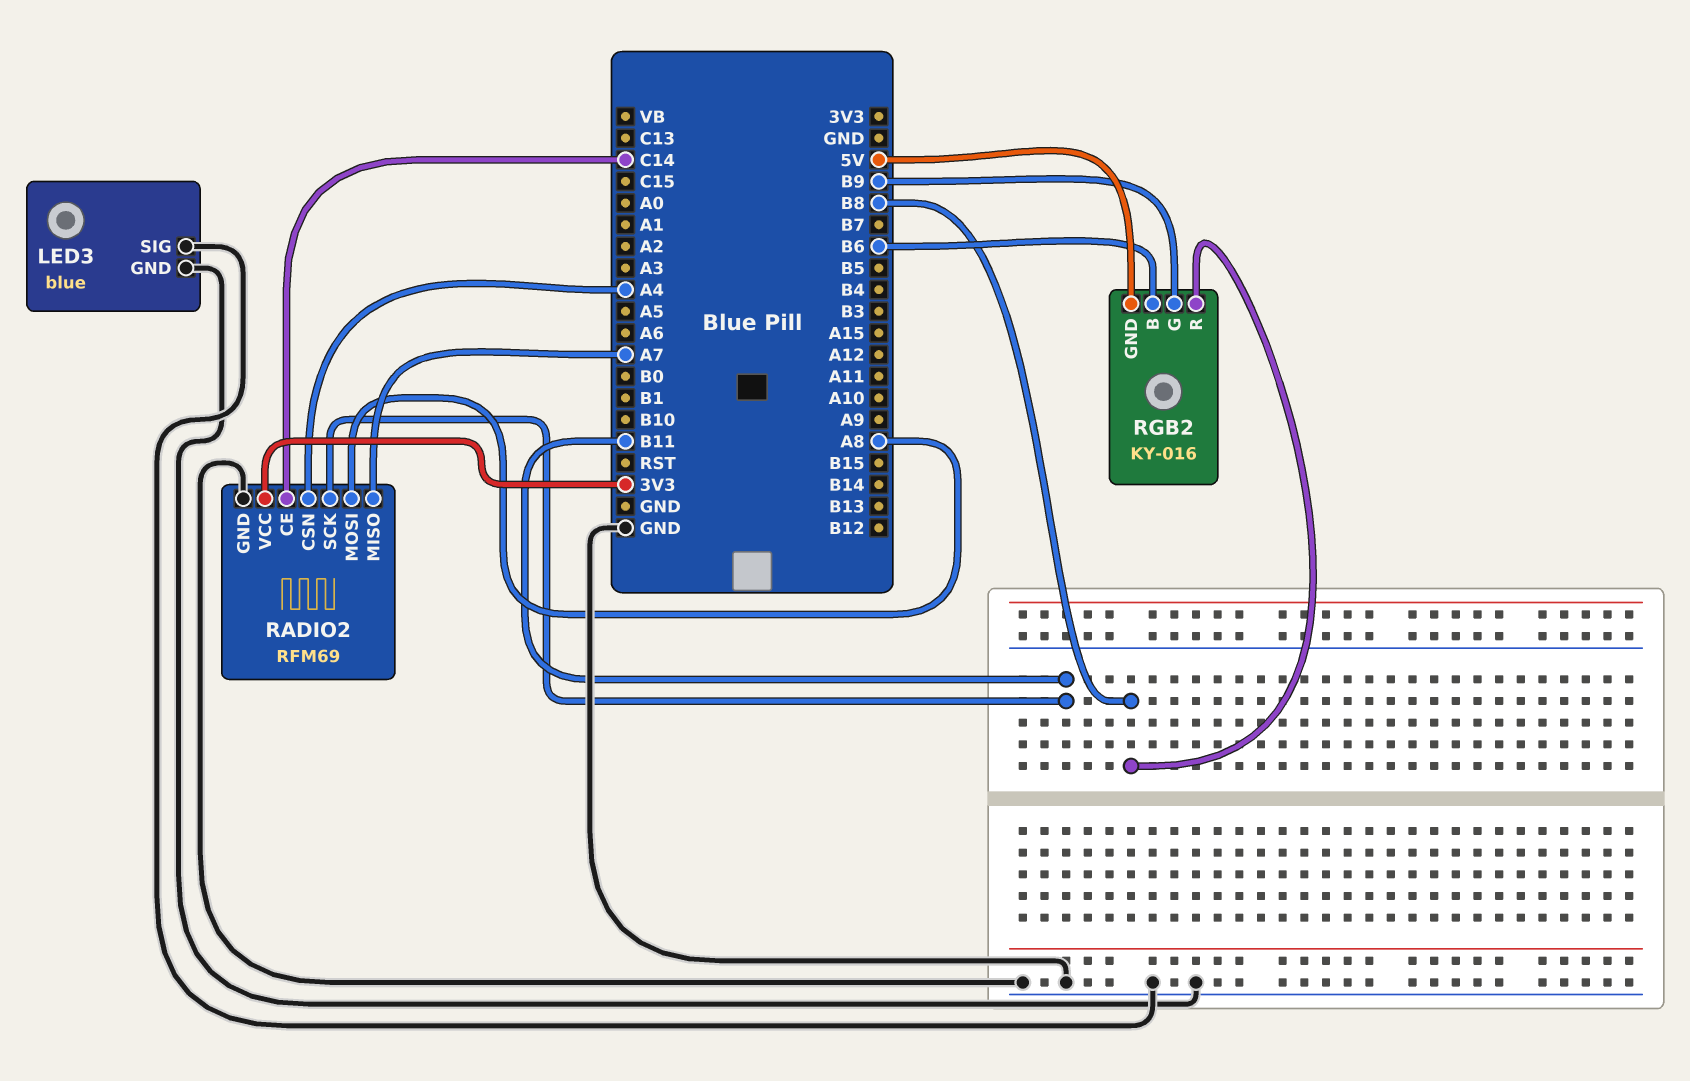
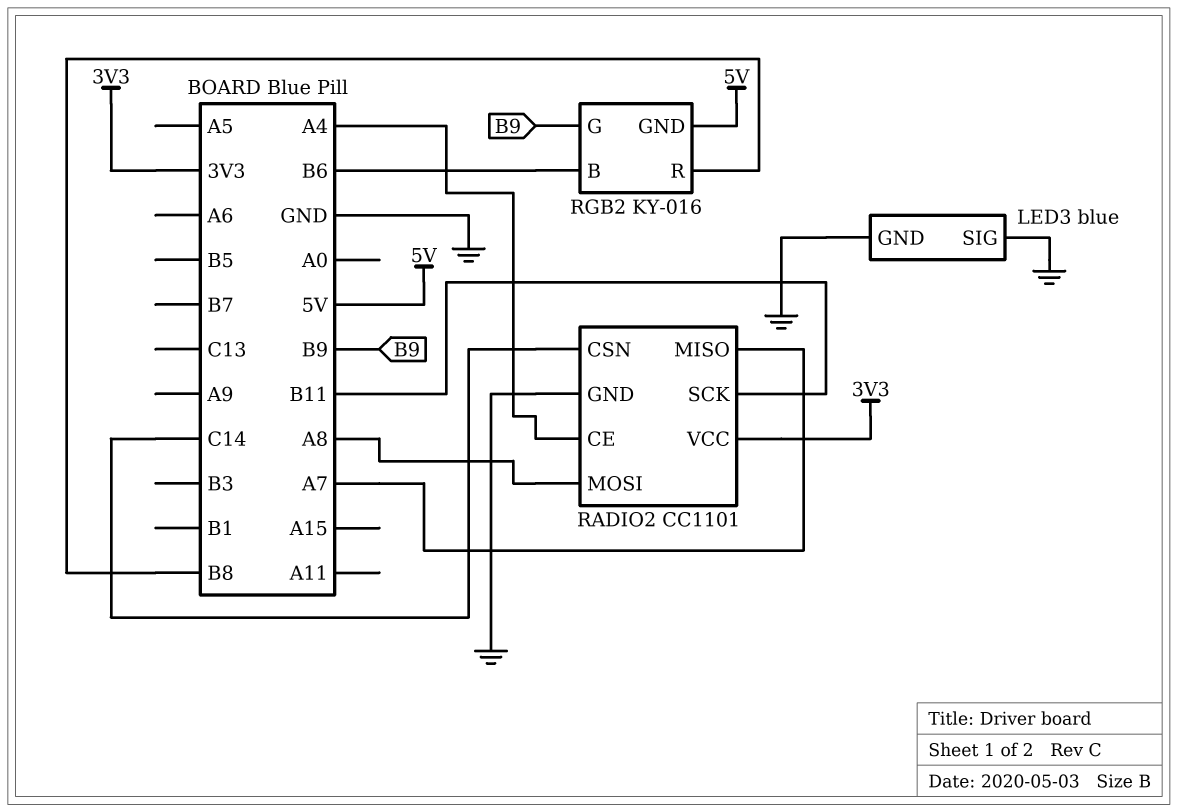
RADIO2: RFM69 -> CC1101
RADIO2 pin CE: C14 -> A4
RADIO2 pin CSN: A4 -> C14

